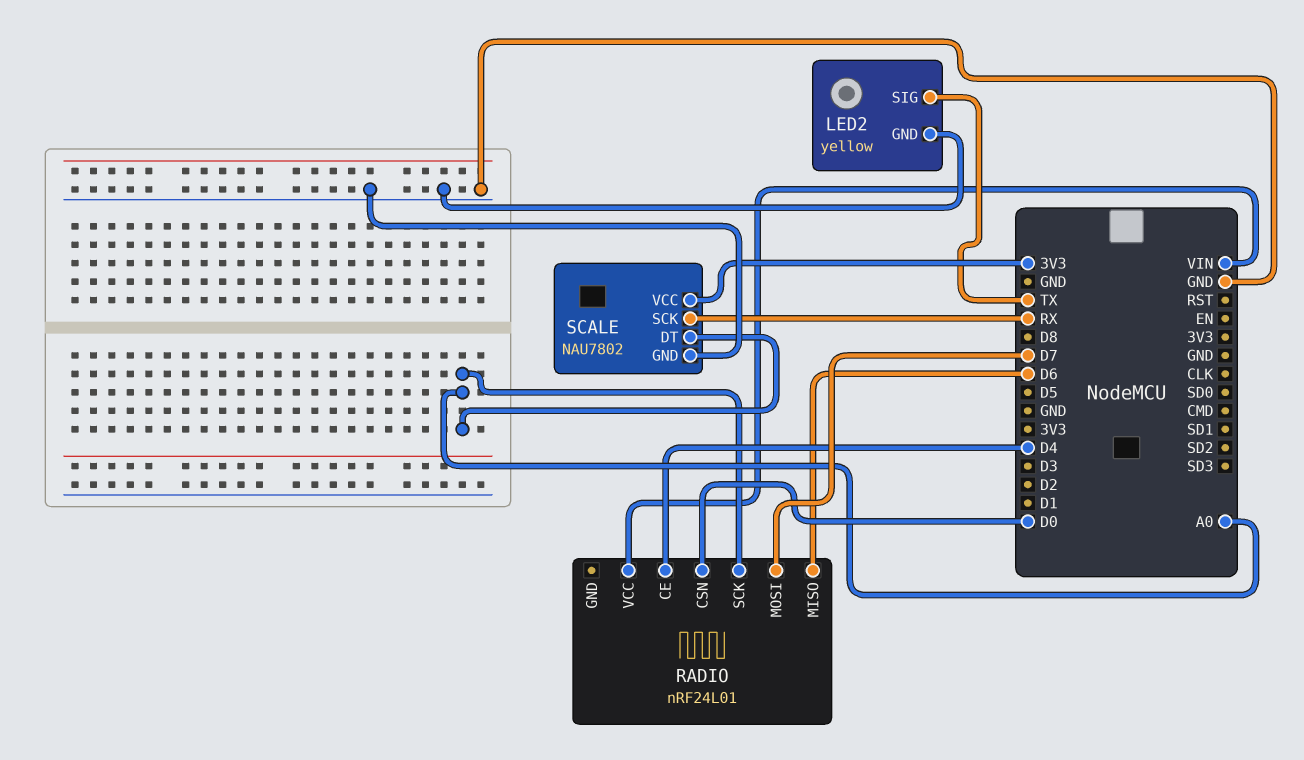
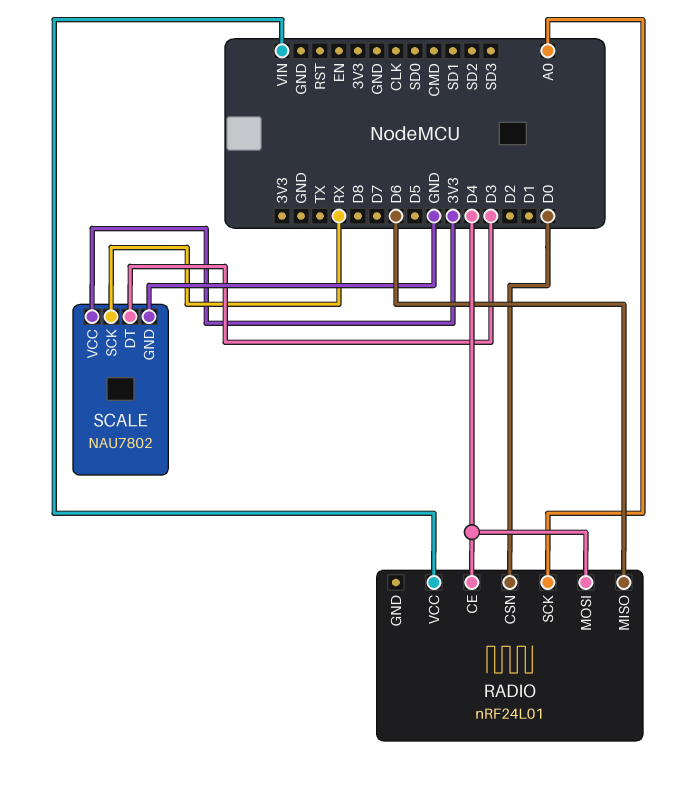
LED2: yellow -> none
LED2 pin GND: GND -> none
LED2 pin SIG: TX -> none
RADIO pin MOSI: D7 -> D4
SCALE pin DT: A0 -> D3

